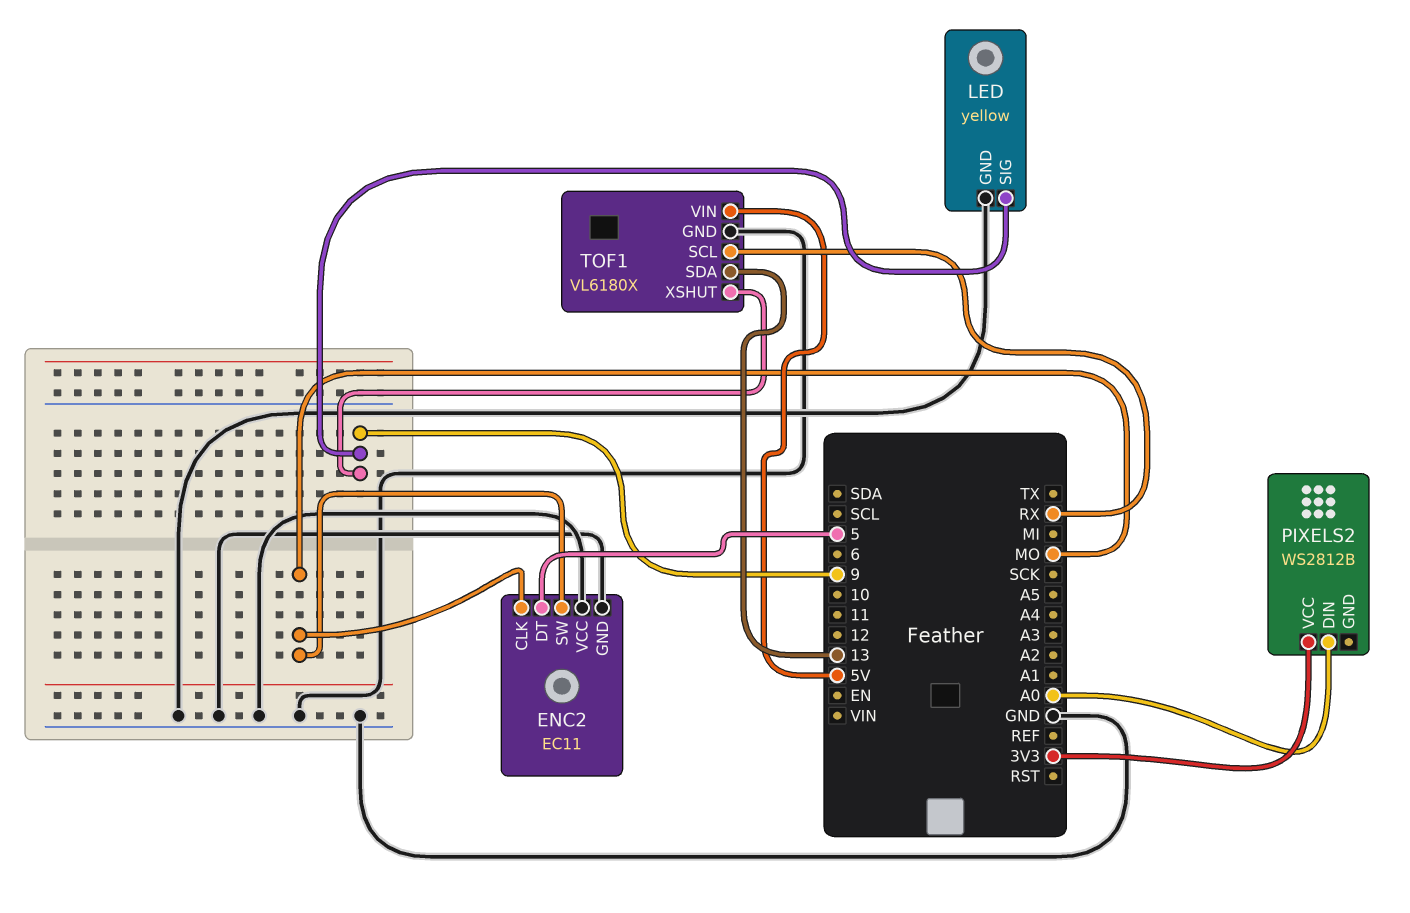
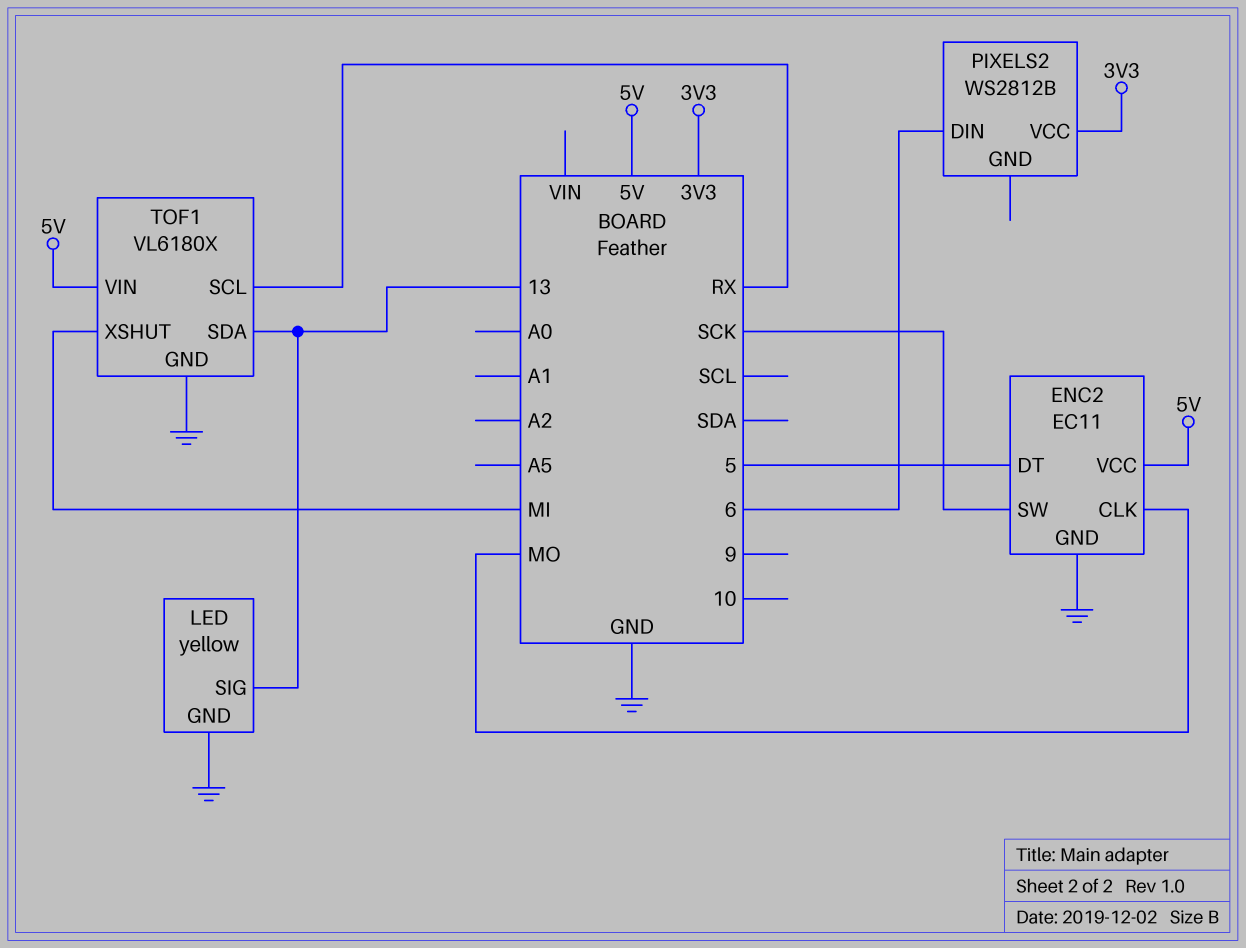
ENC2 pin SW: MO -> SCK
ENC2 pin VCC: GND -> 5V
LED pin SIG: 9 -> 13
PIXELS2 pin DIN: A0 -> 6
TOF1 pin XSHUT: 9 -> MI

